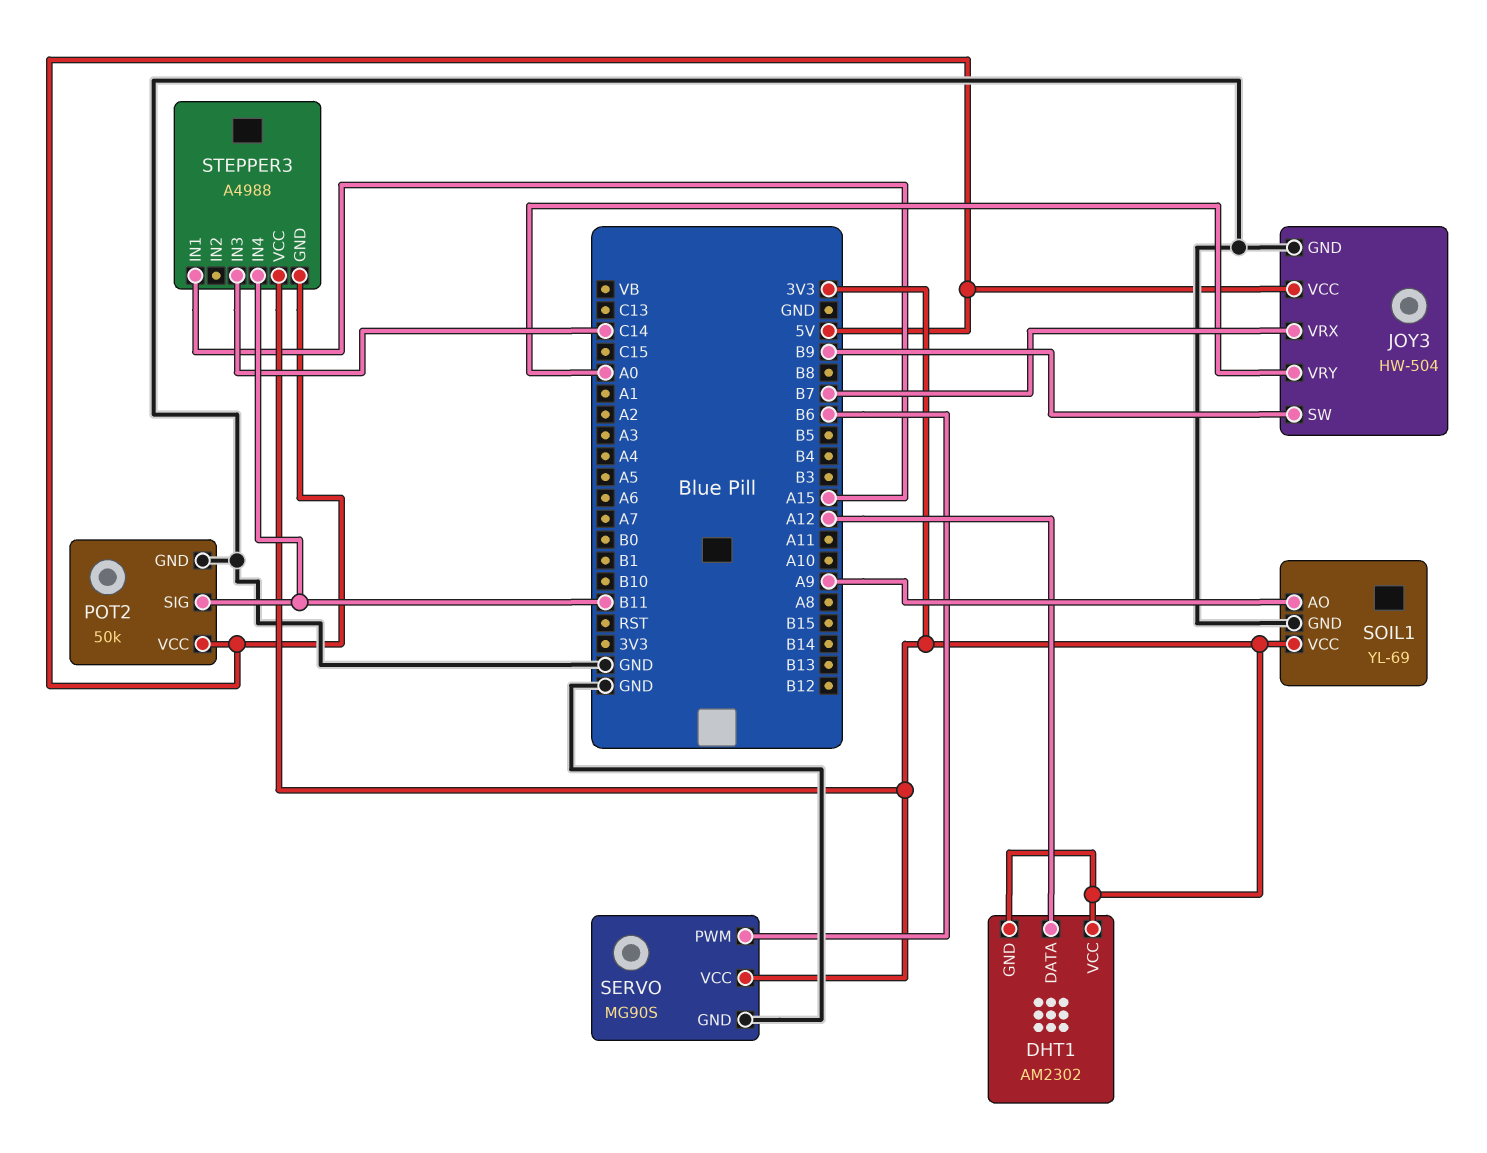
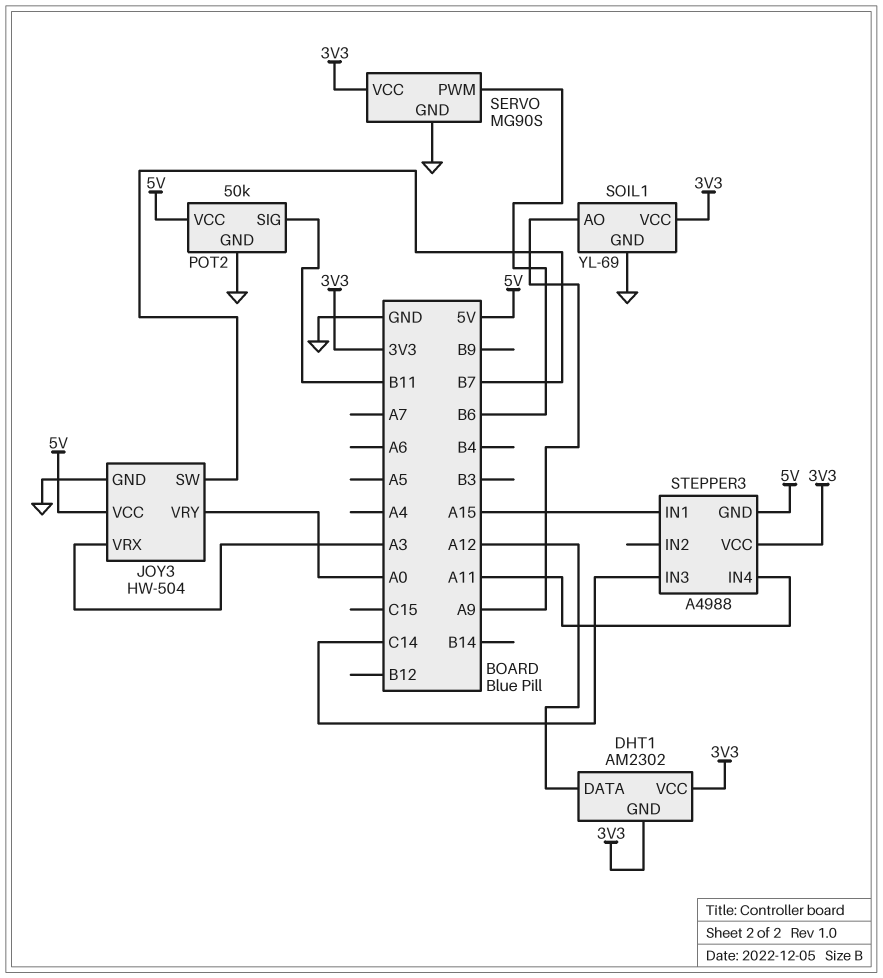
JOY3 pin SW: B9 -> B7
JOY3 pin VRX: B7 -> A3
STEPPER3 pin IN4: B11 -> A11

